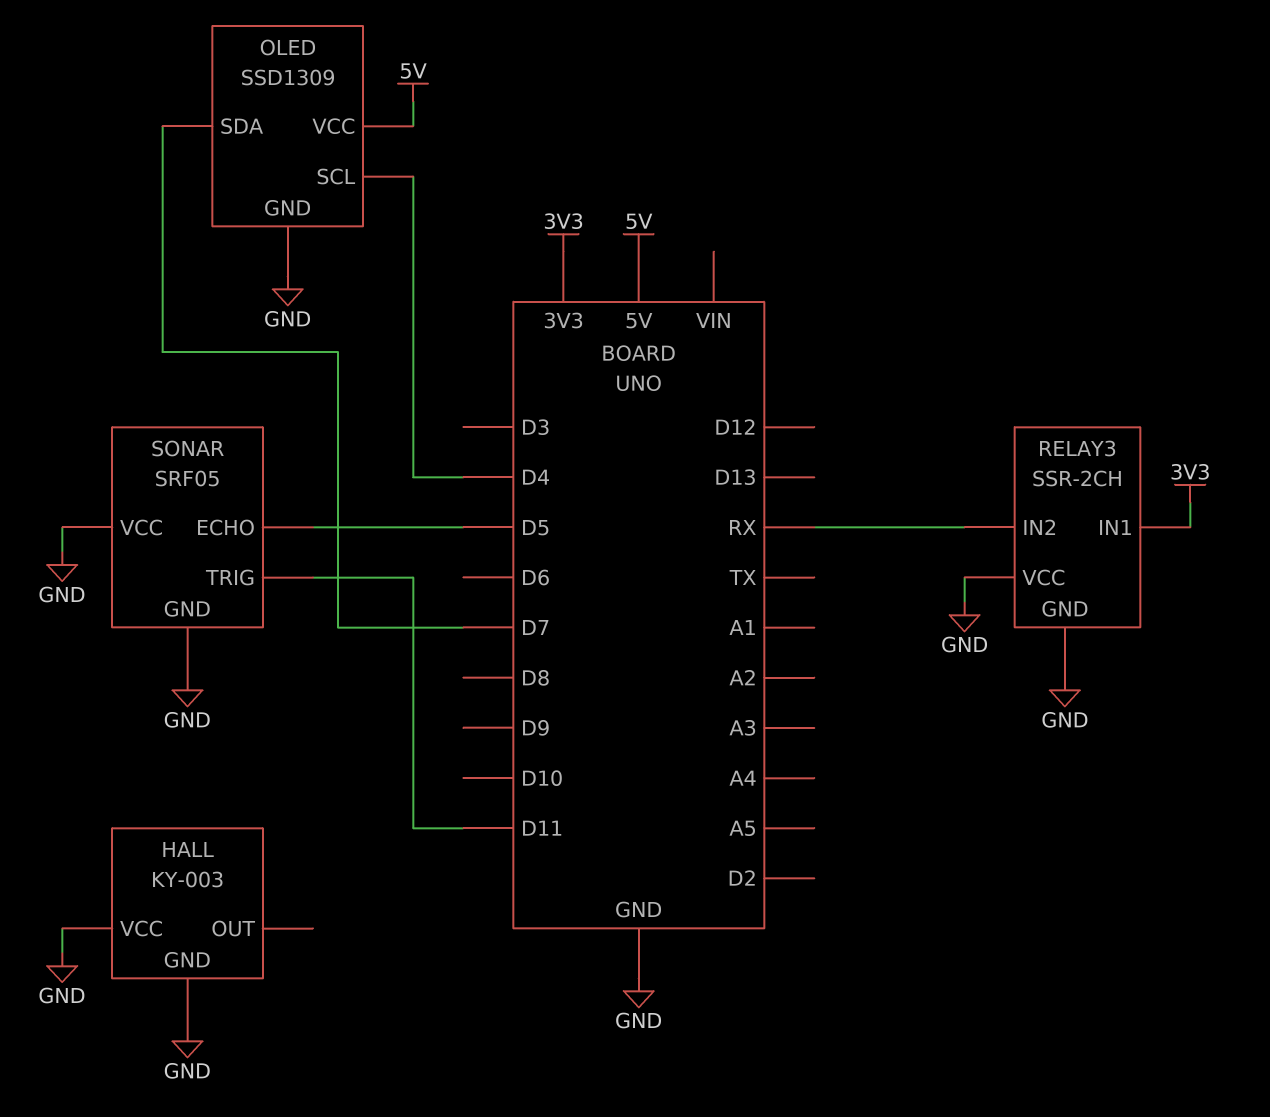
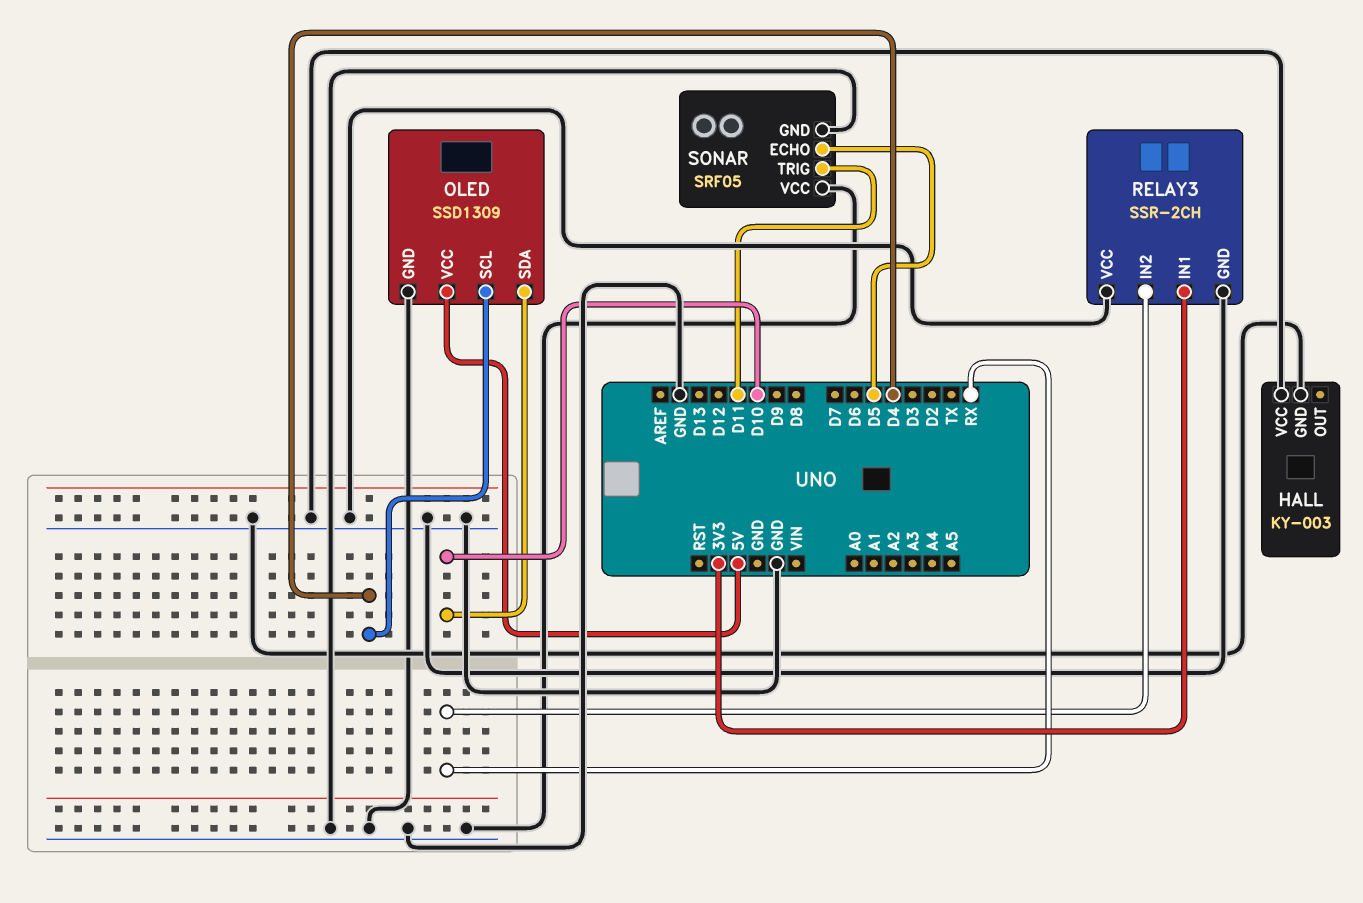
OLED pin SDA: D7 -> D10

